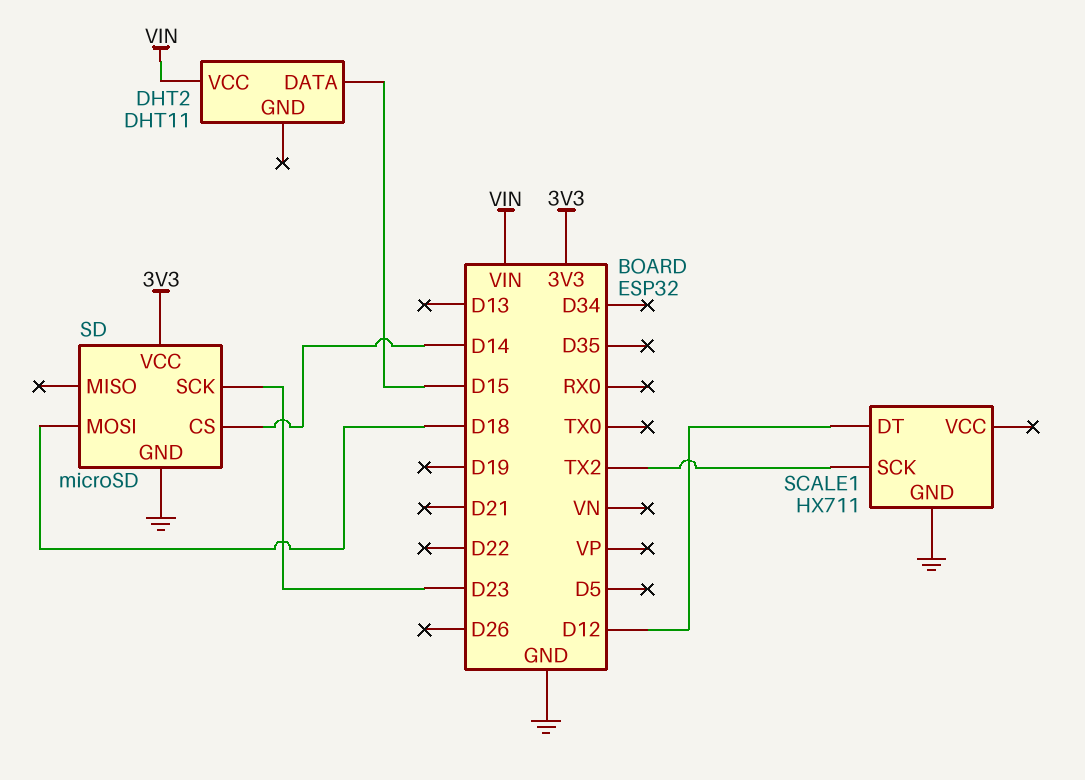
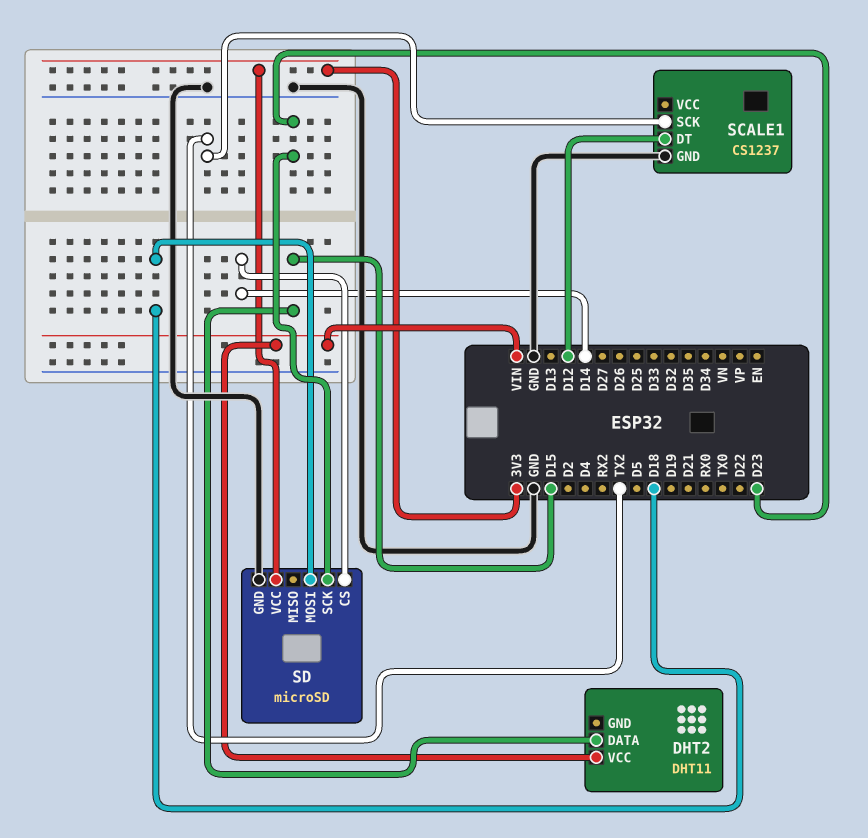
SCALE1: HX711 -> CS1237

